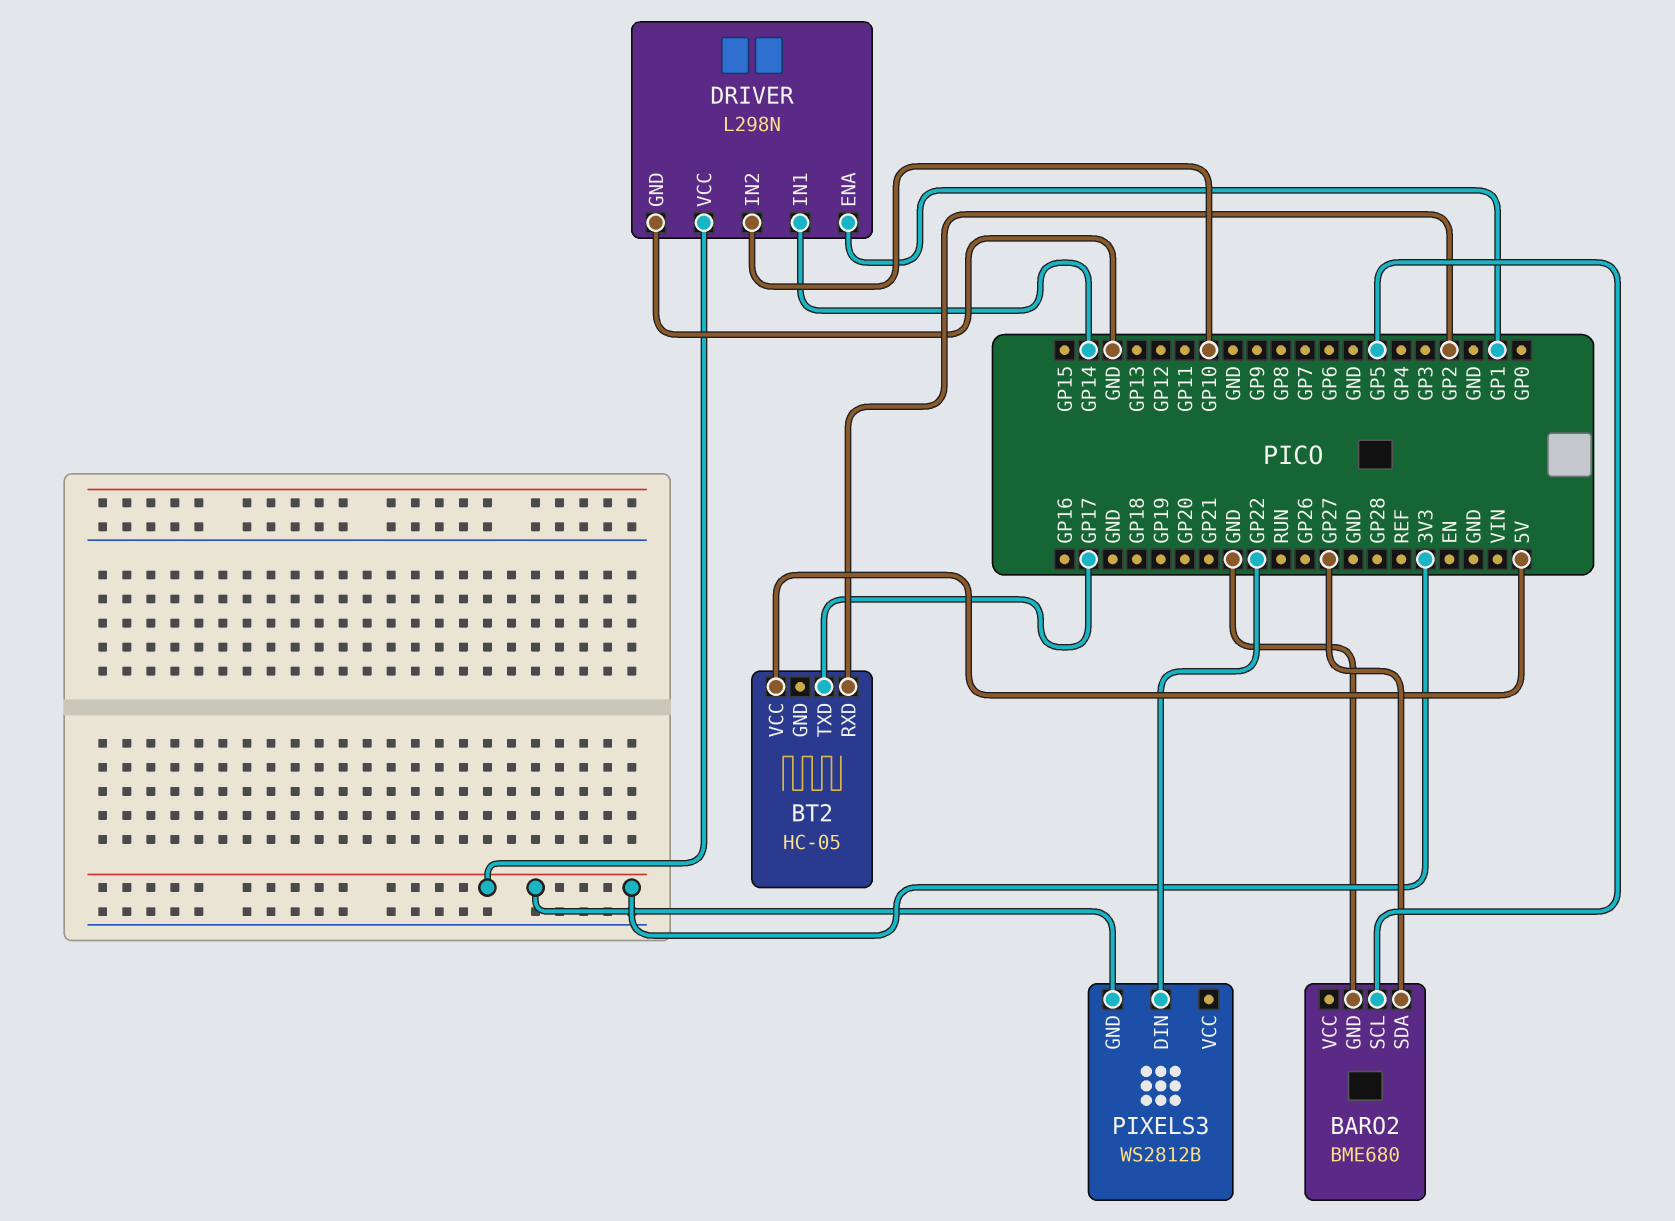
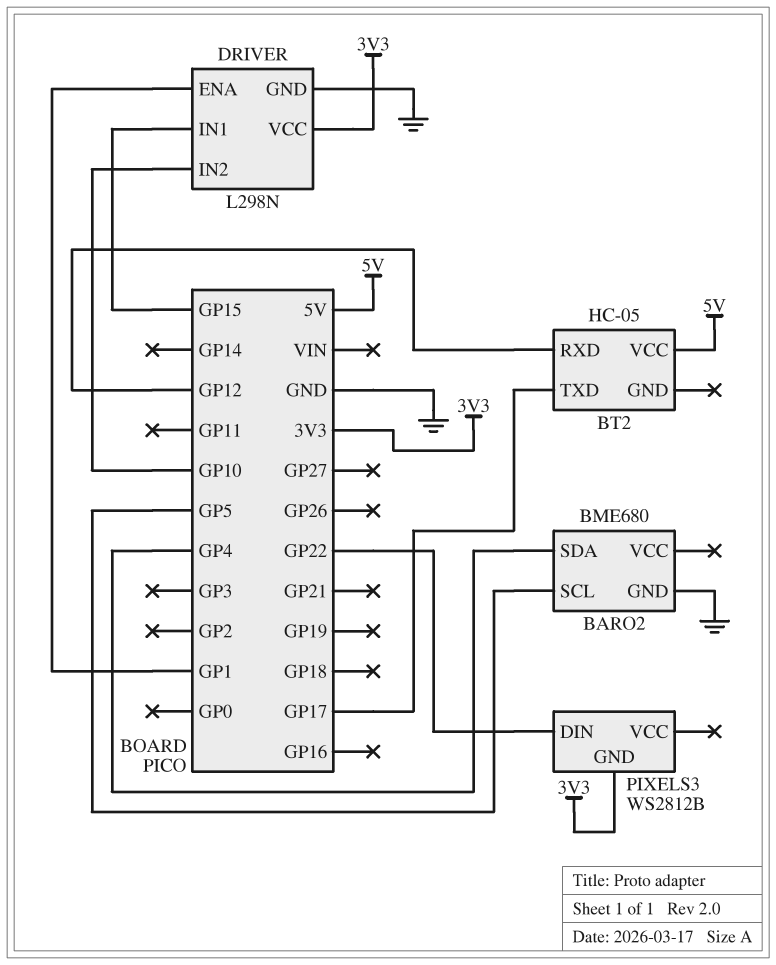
BARO2 pin SDA: GP27 -> GP4
BT2 pin RXD: GP2 -> GP12
DRIVER pin IN1: GP14 -> GP15

